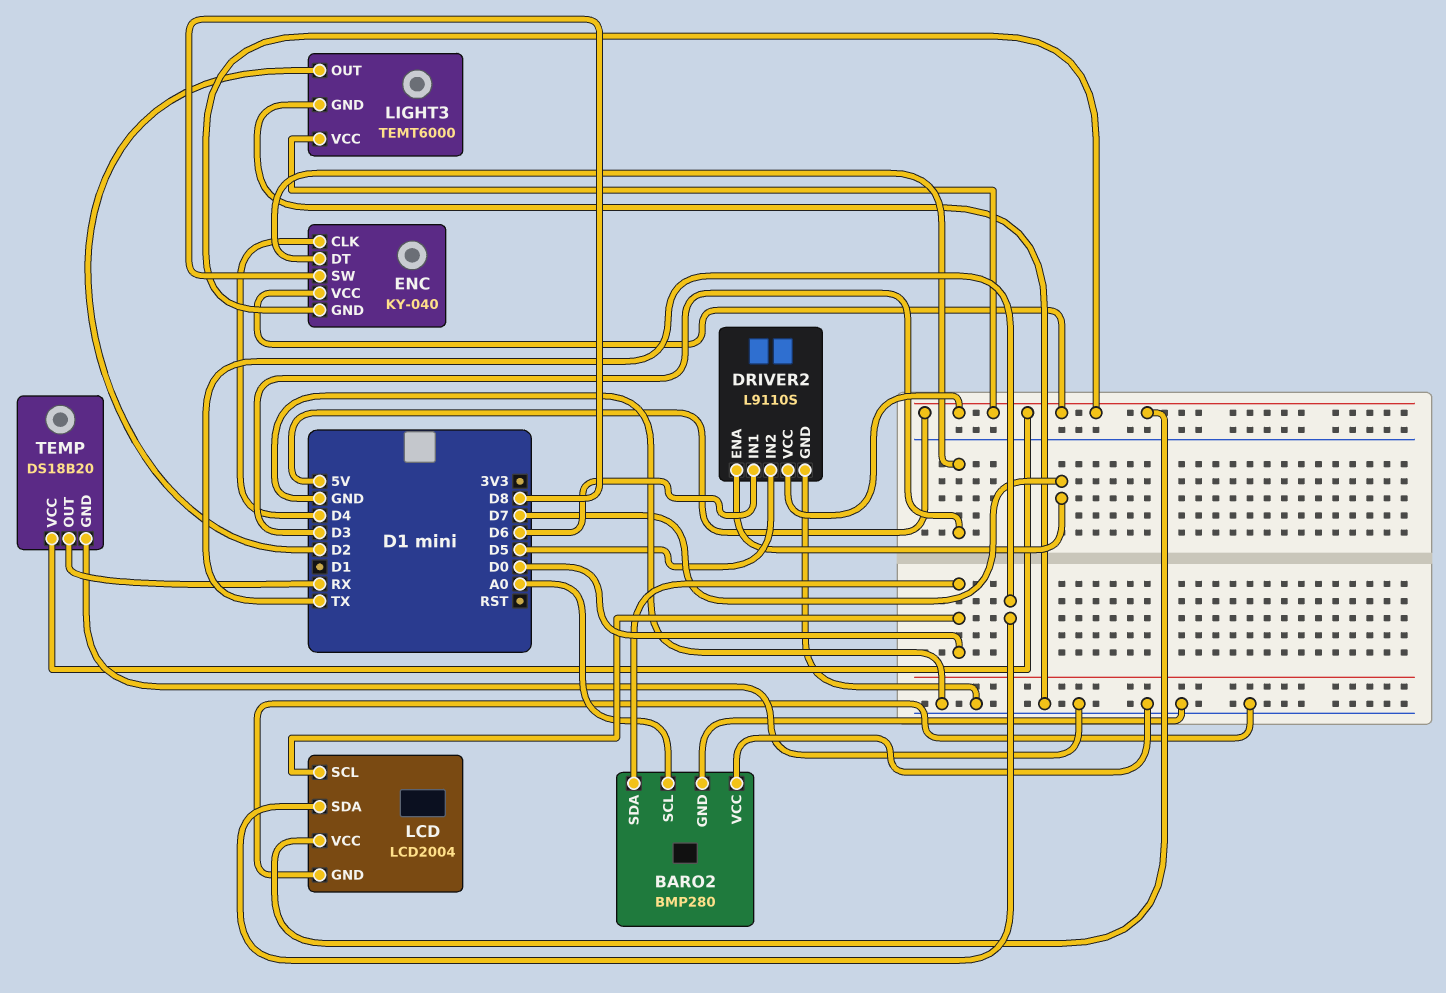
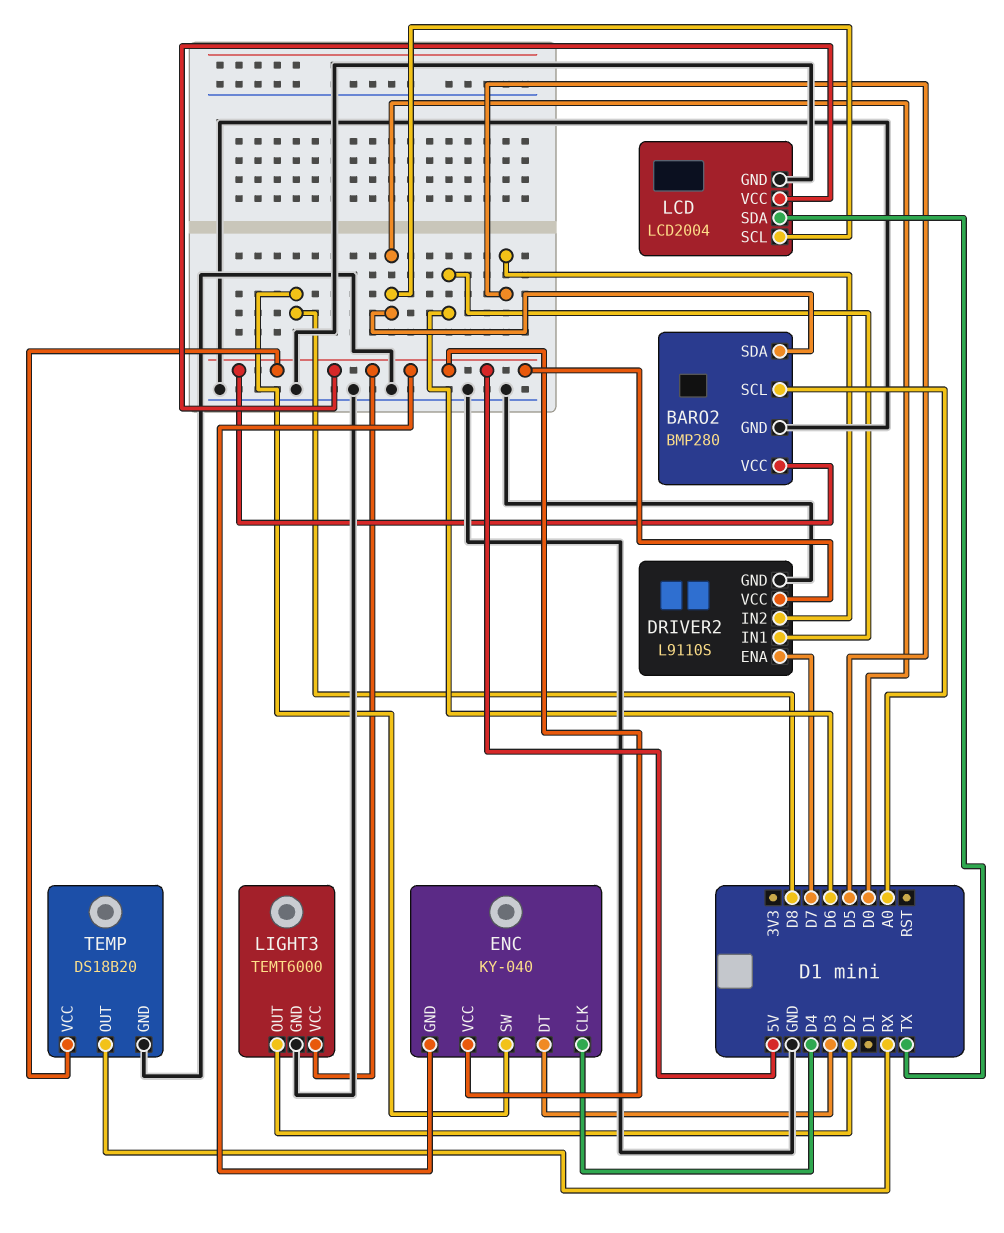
BARO2 pin VCC: GND -> 5V

